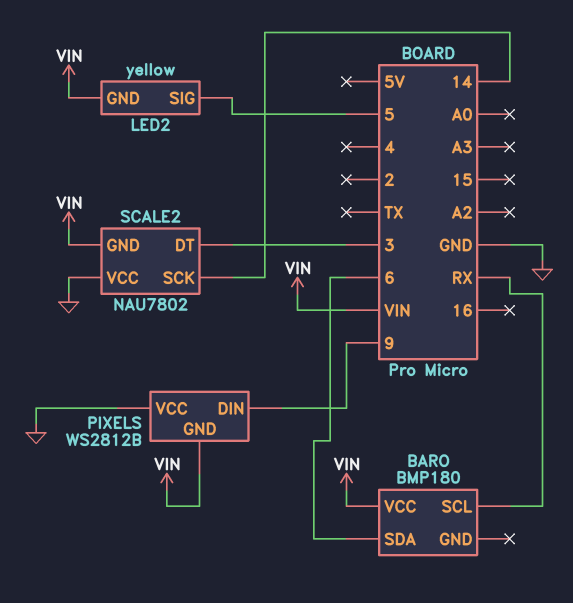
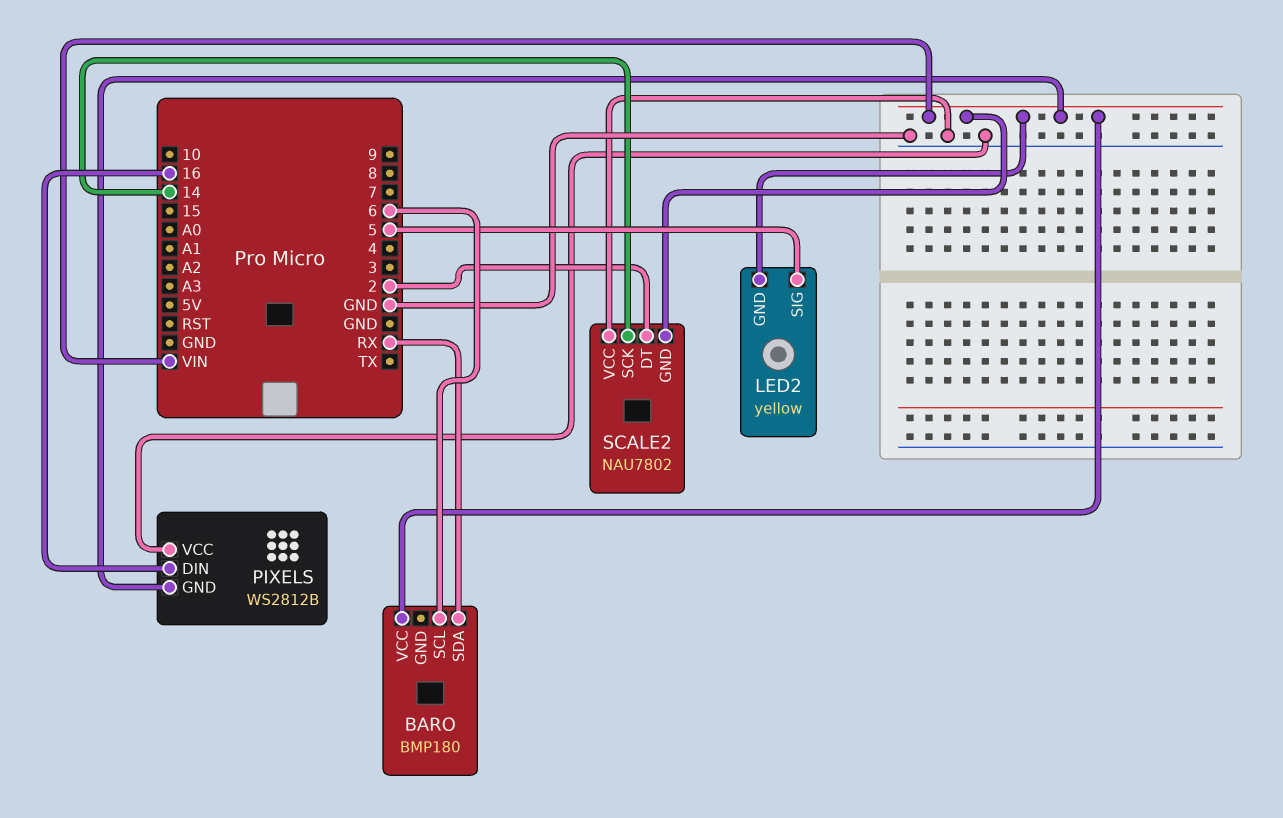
BARO pin SCL: RX -> 6
BARO pin SDA: 6 -> RX
PIXELS pin DIN: 9 -> 16
SCALE2 pin DT: 3 -> 2

